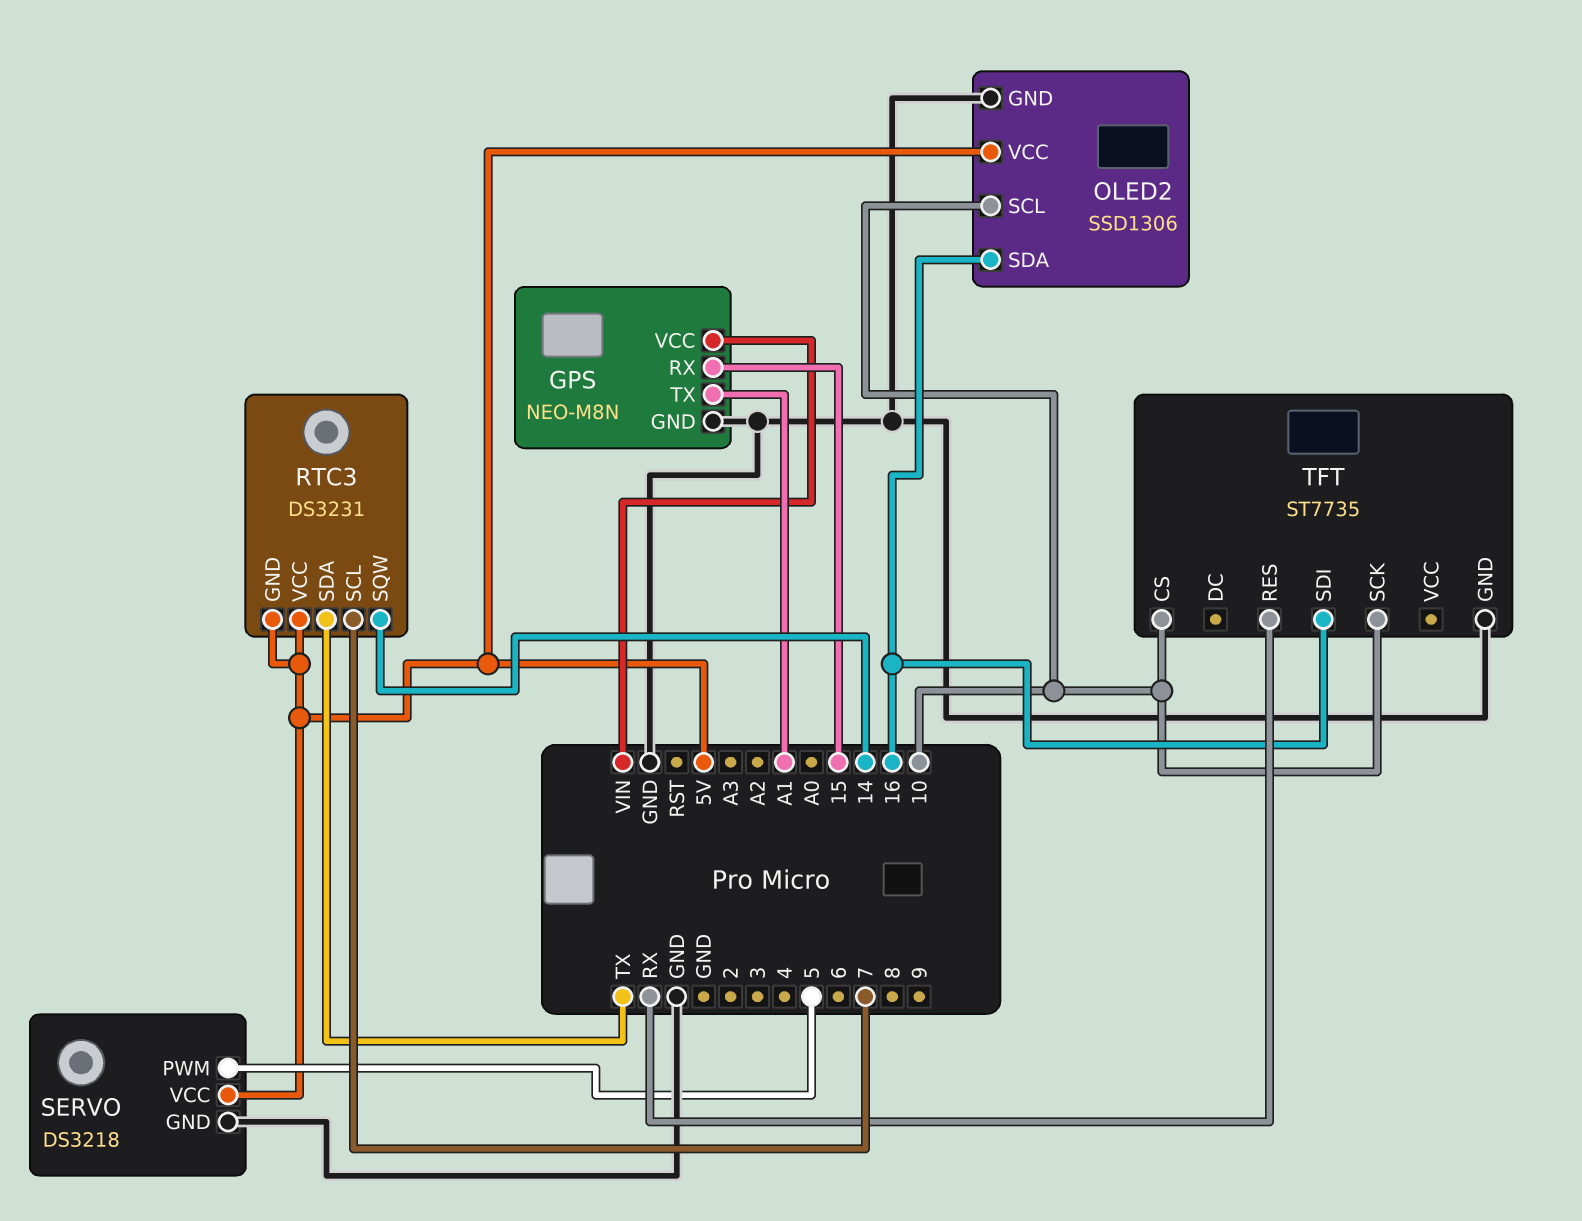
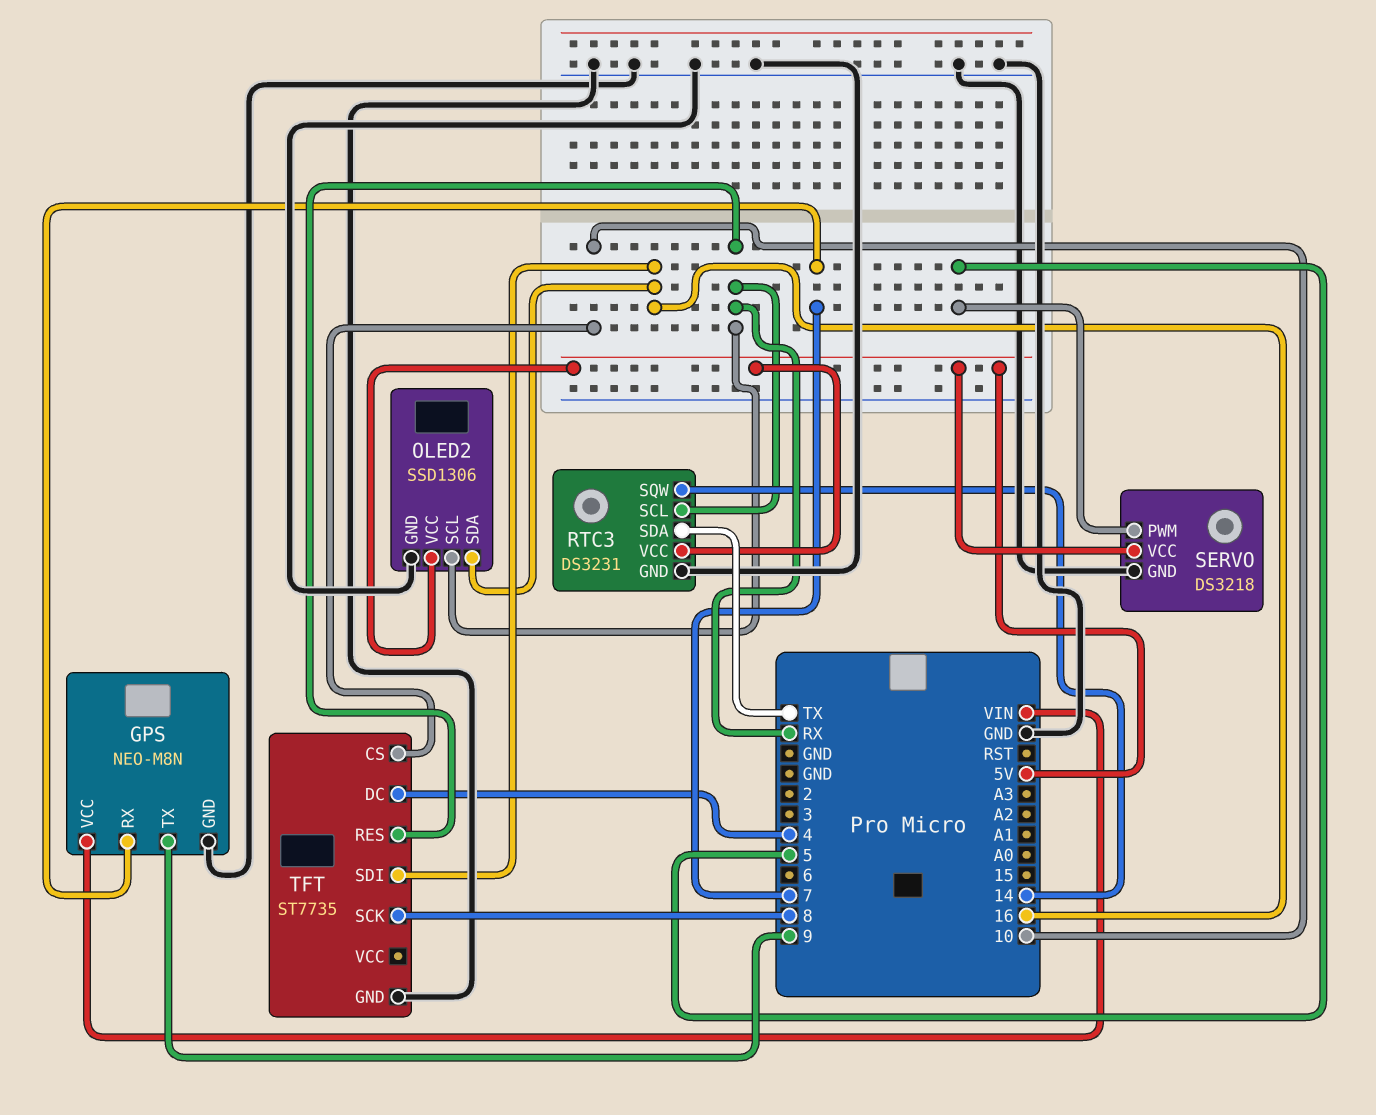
GPS pin RX: 15 -> 7
GPS pin TX: A1 -> 9
OLED2 pin SCL: 10 -> RX
RTC3 pin GND: 5V -> GND
RTC3 pin SCL: 7 -> RX
TFT pin DC: none -> 4
TFT pin SCK: 10 -> 8

